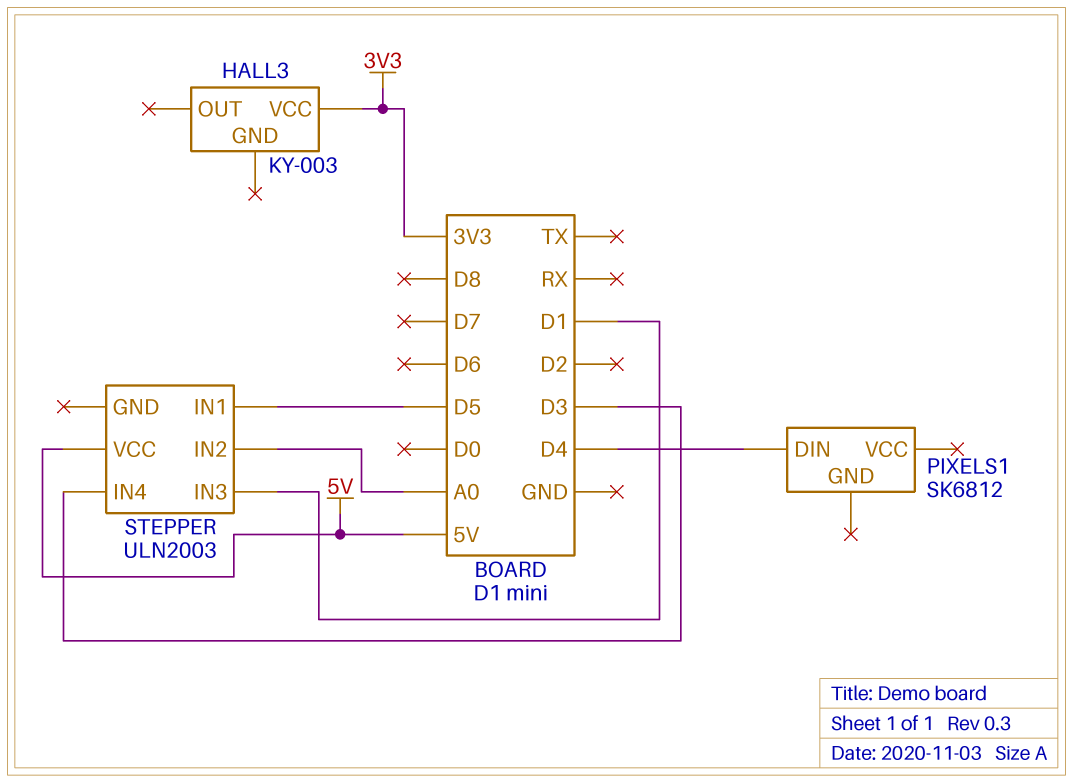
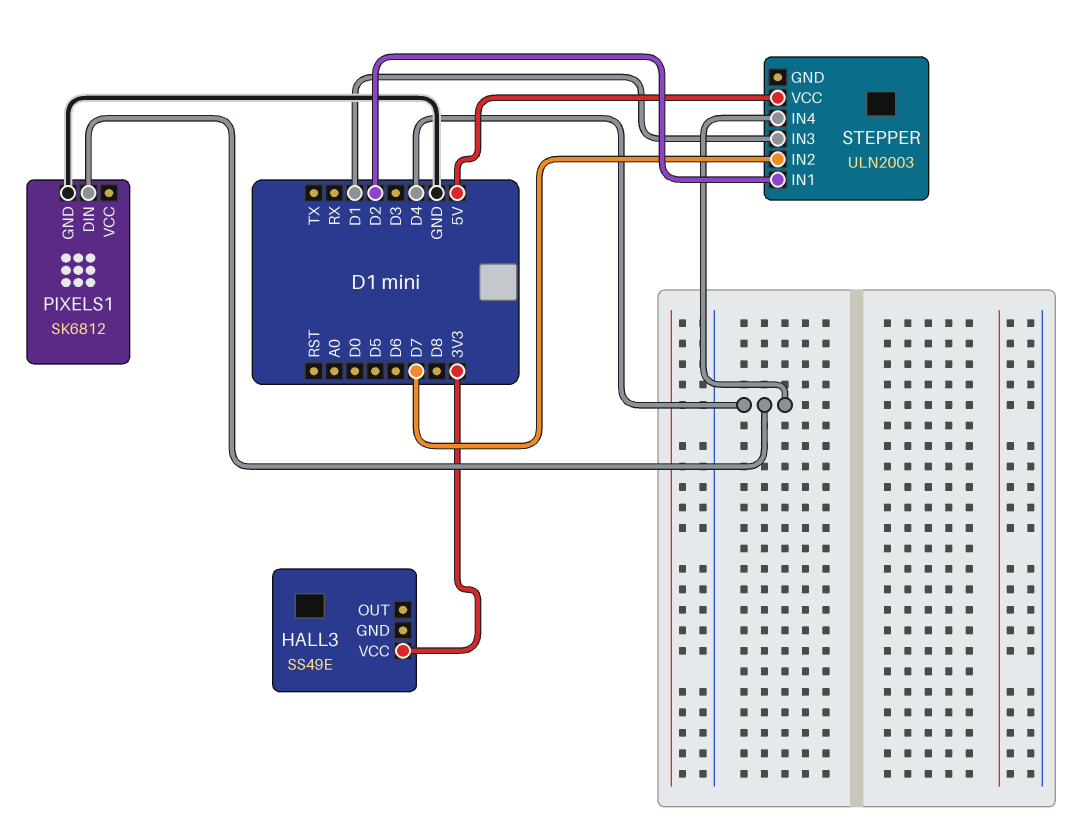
HALL3: KY-003 -> SS49E
PIXELS1 pin GND: none -> GND
STEPPER pin IN1: D5 -> D2
STEPPER pin IN2: A0 -> D7
STEPPER pin IN4: D3 -> D4

